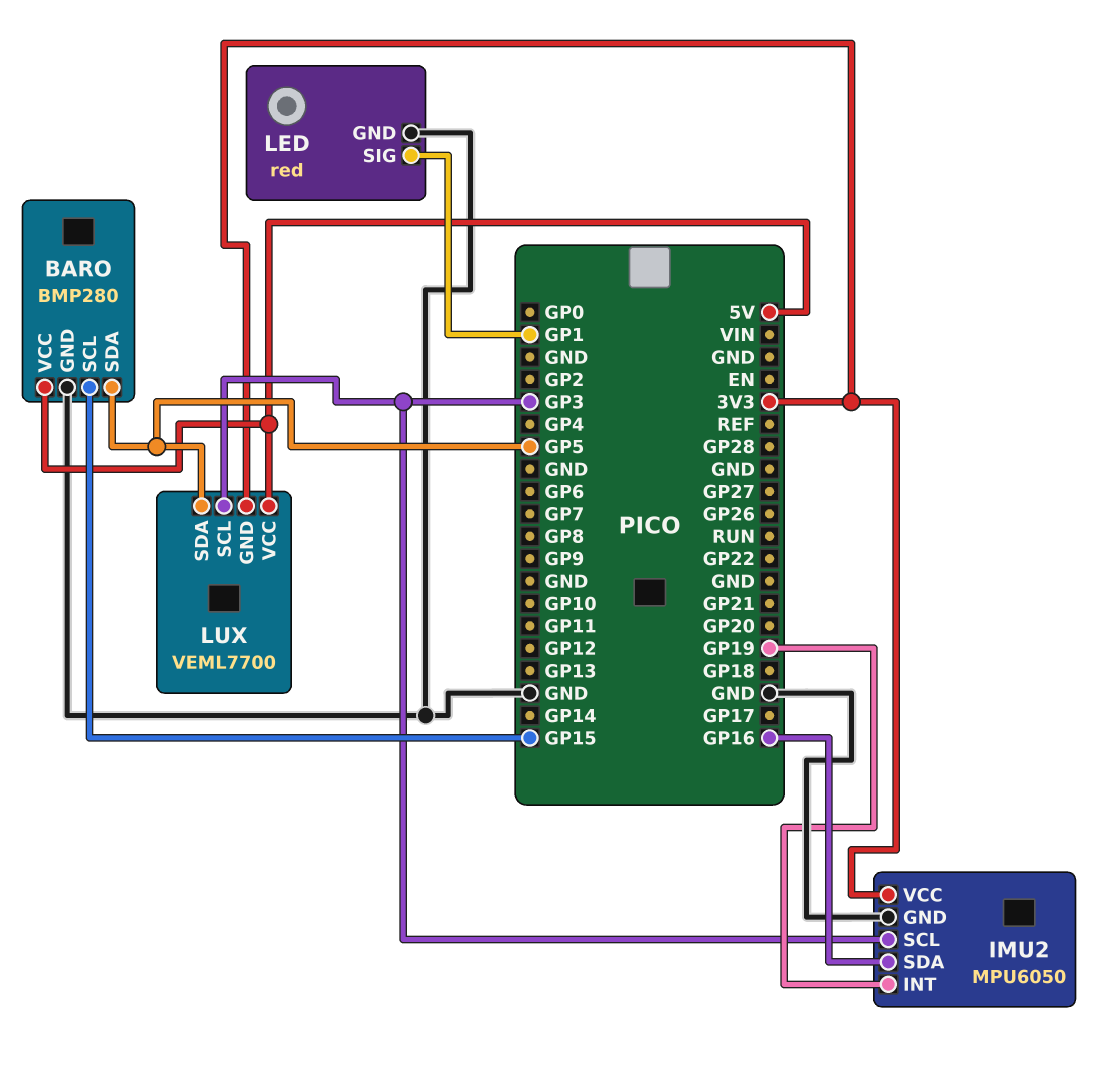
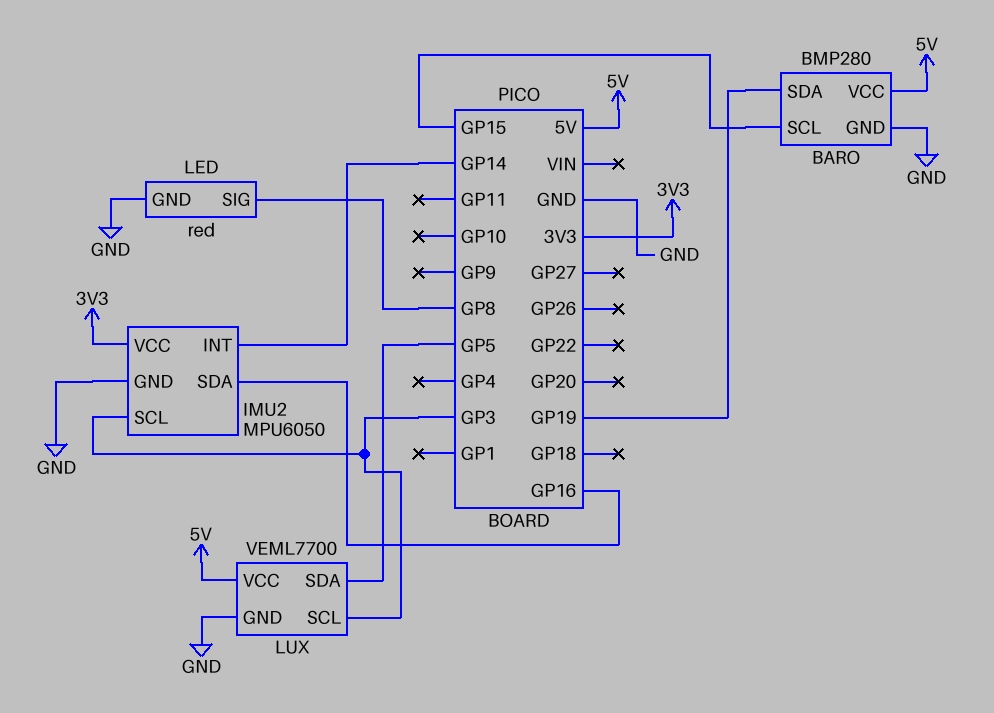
BARO pin SDA: GP5 -> GP19
IMU2 pin INT: GP19 -> GP14
LED pin SIG: GP1 -> GP8
LUX pin GND: 3V3 -> GND

